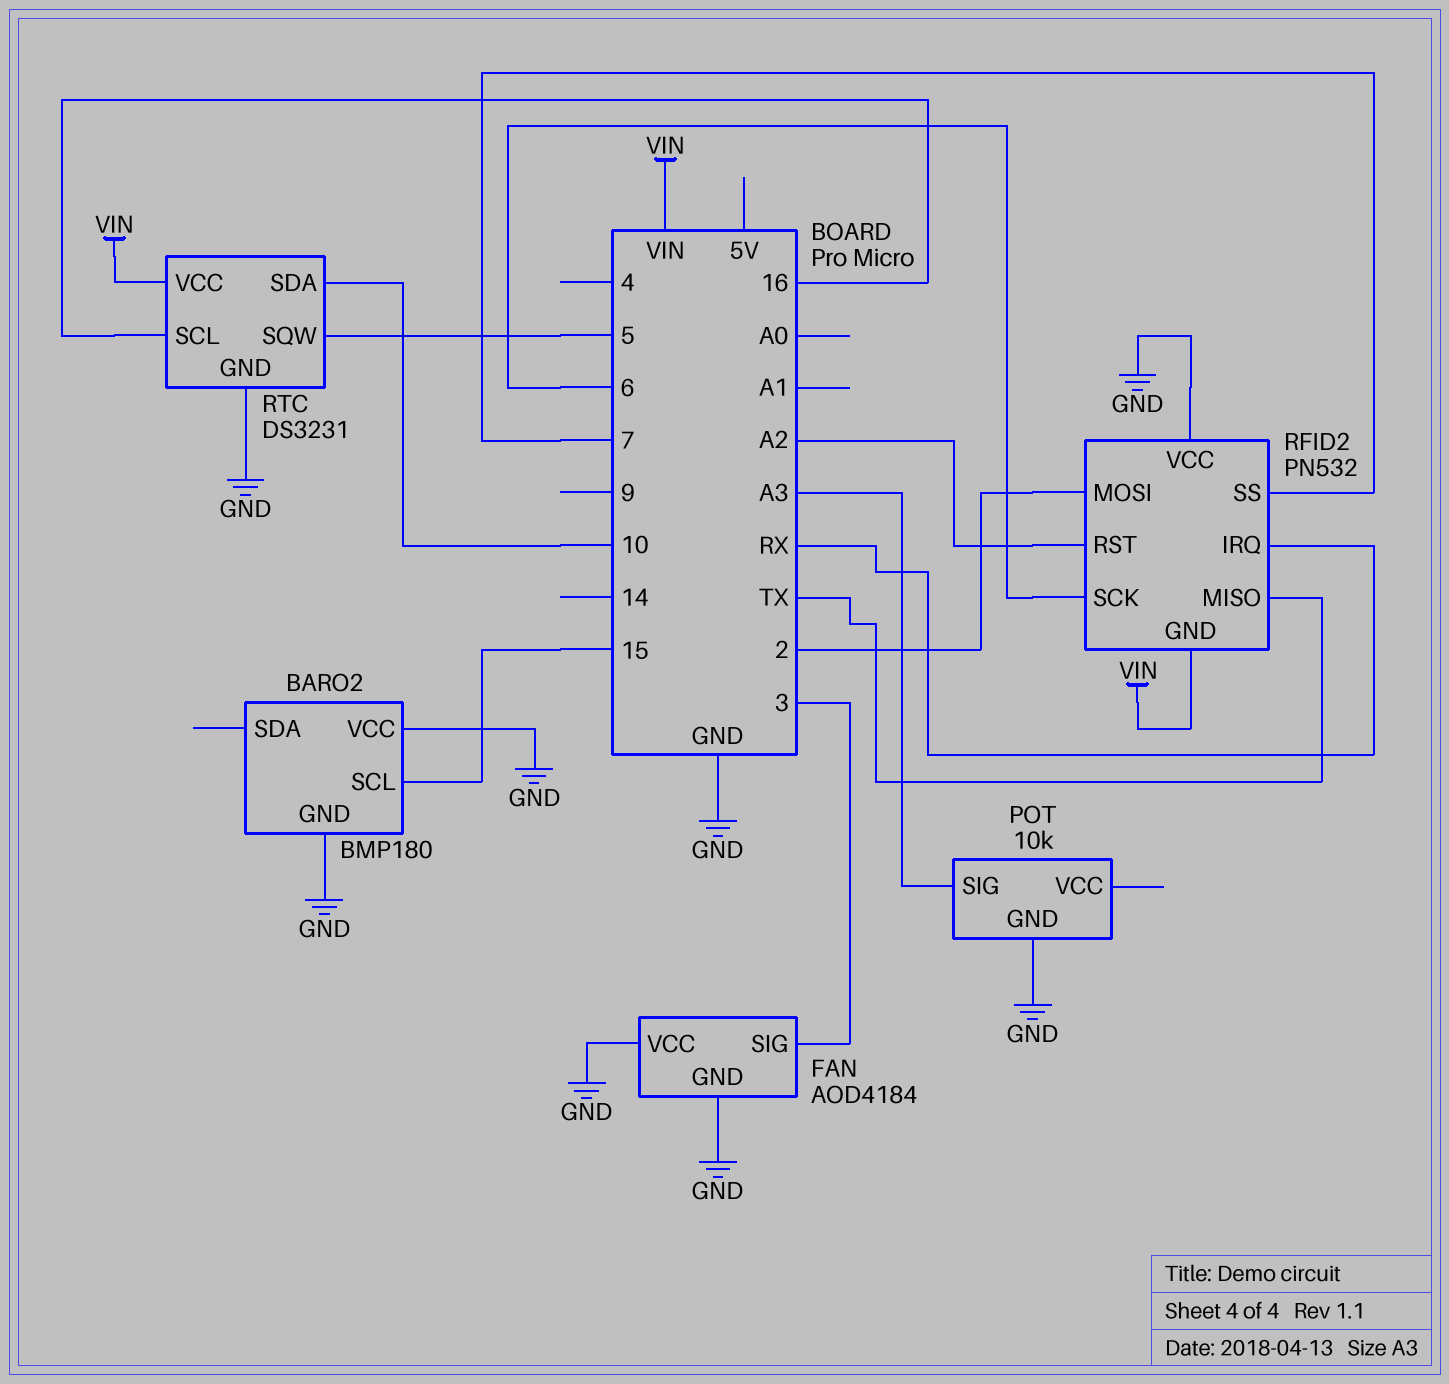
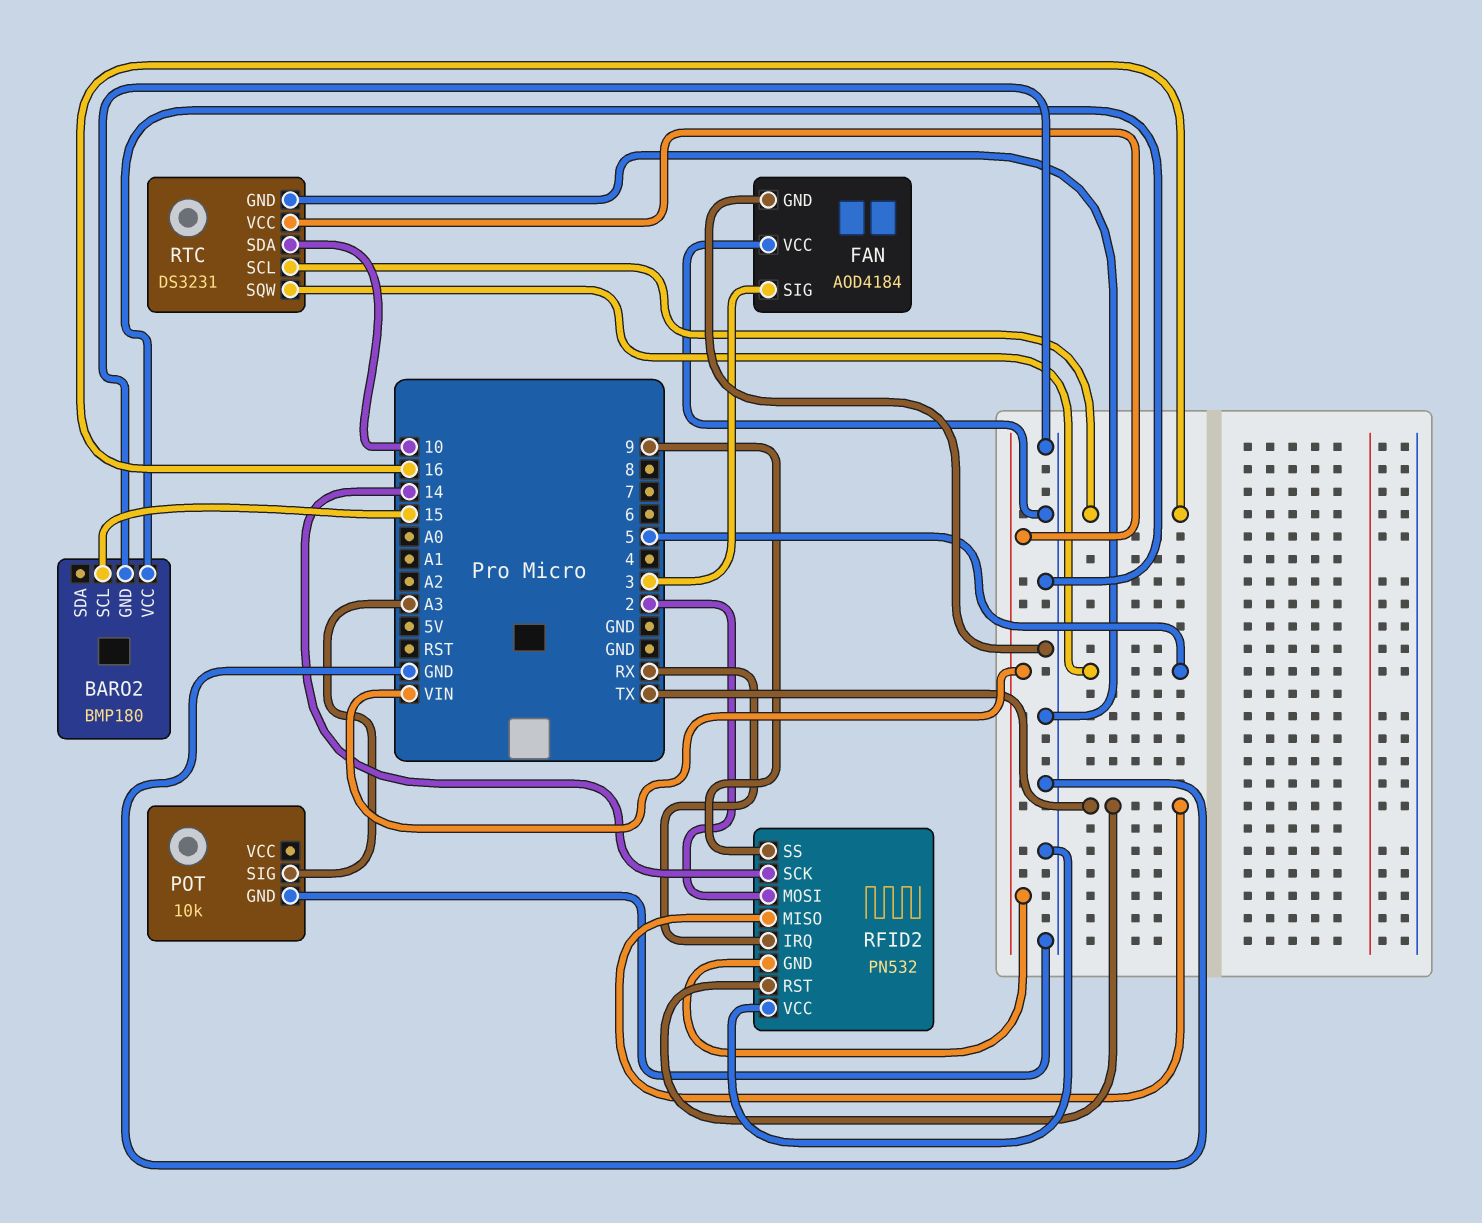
RFID2 pin RST: A2 -> TX
RFID2 pin SCK: 6 -> 14
RFID2 pin SS: 7 -> 9

